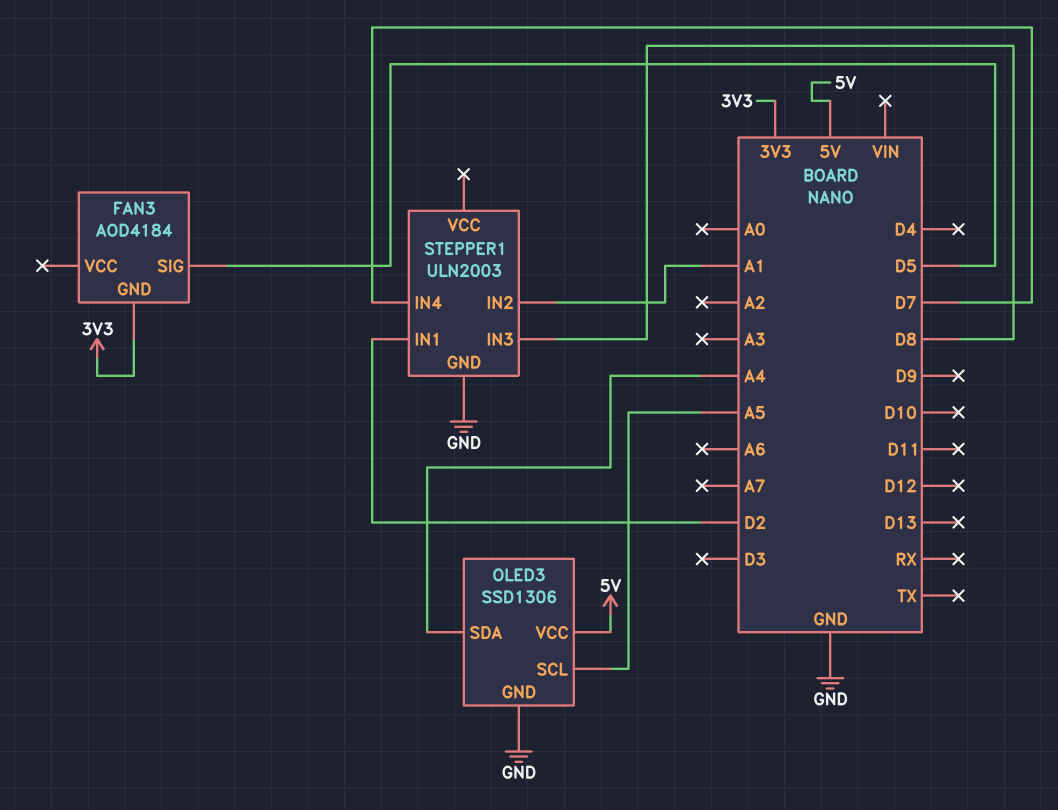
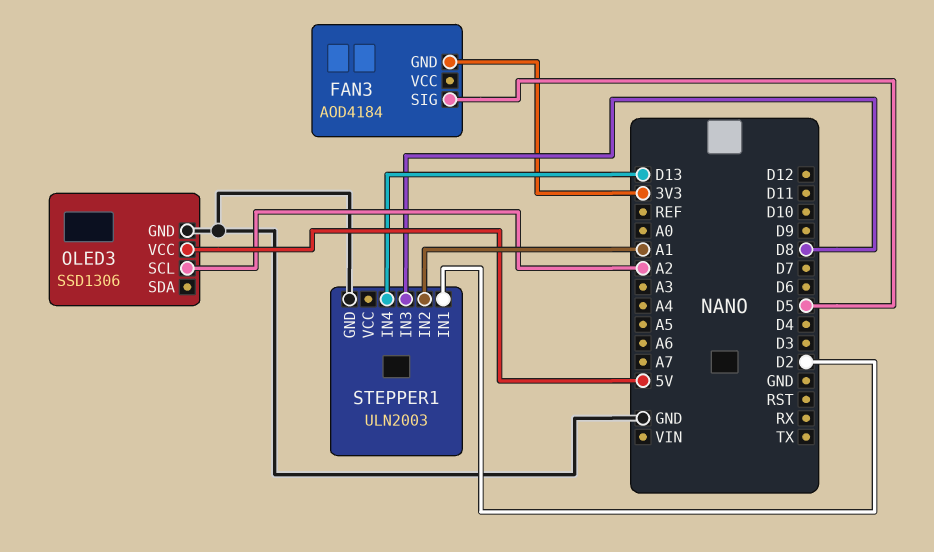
OLED3 pin SCL: A5 -> A2
OLED3 pin SDA: A4 -> none
STEPPER1 pin IN4: D7 -> D13

